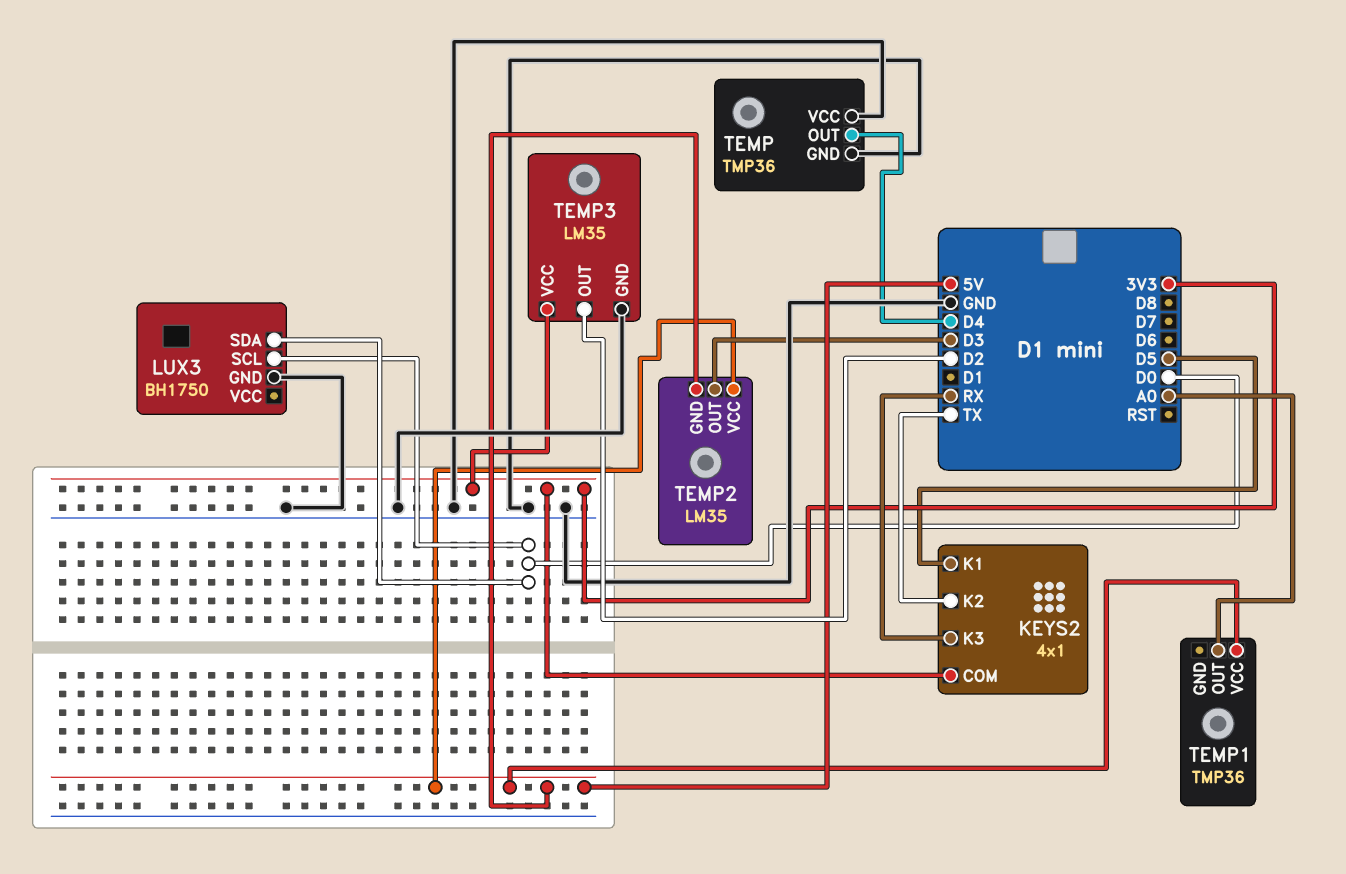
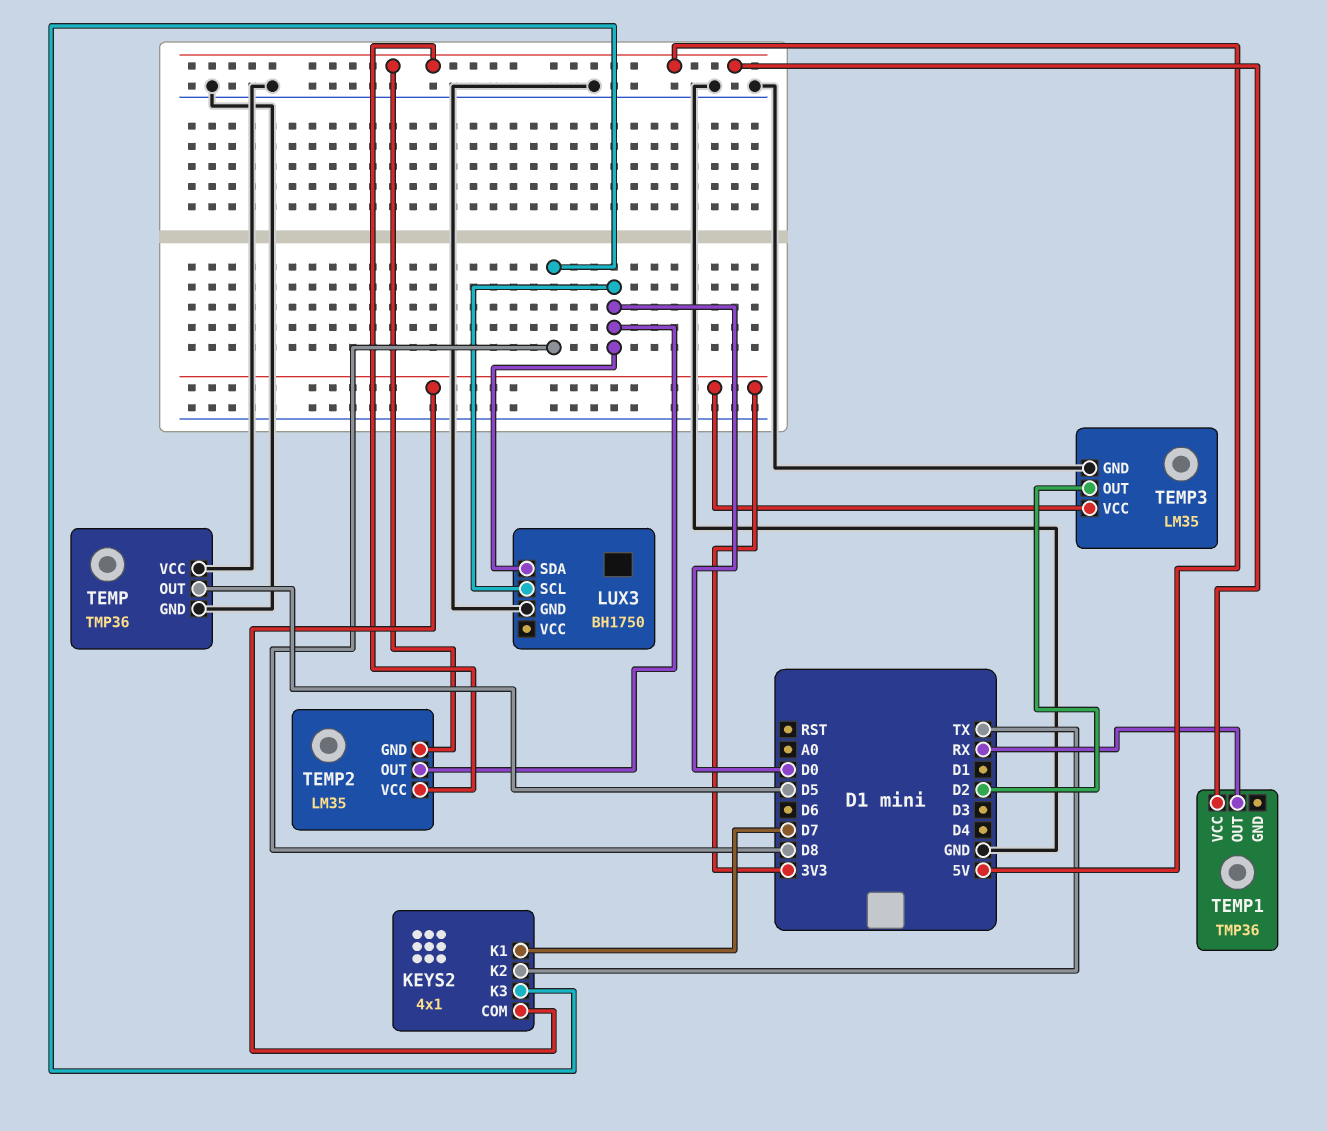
KEYS2 pin K1: D5 -> D7
KEYS2 pin K3: RX -> D8
TEMP pin OUT: D4 -> D5
TEMP1 pin OUT: A0 -> RX
TEMP2 pin OUT: D3 -> D0

